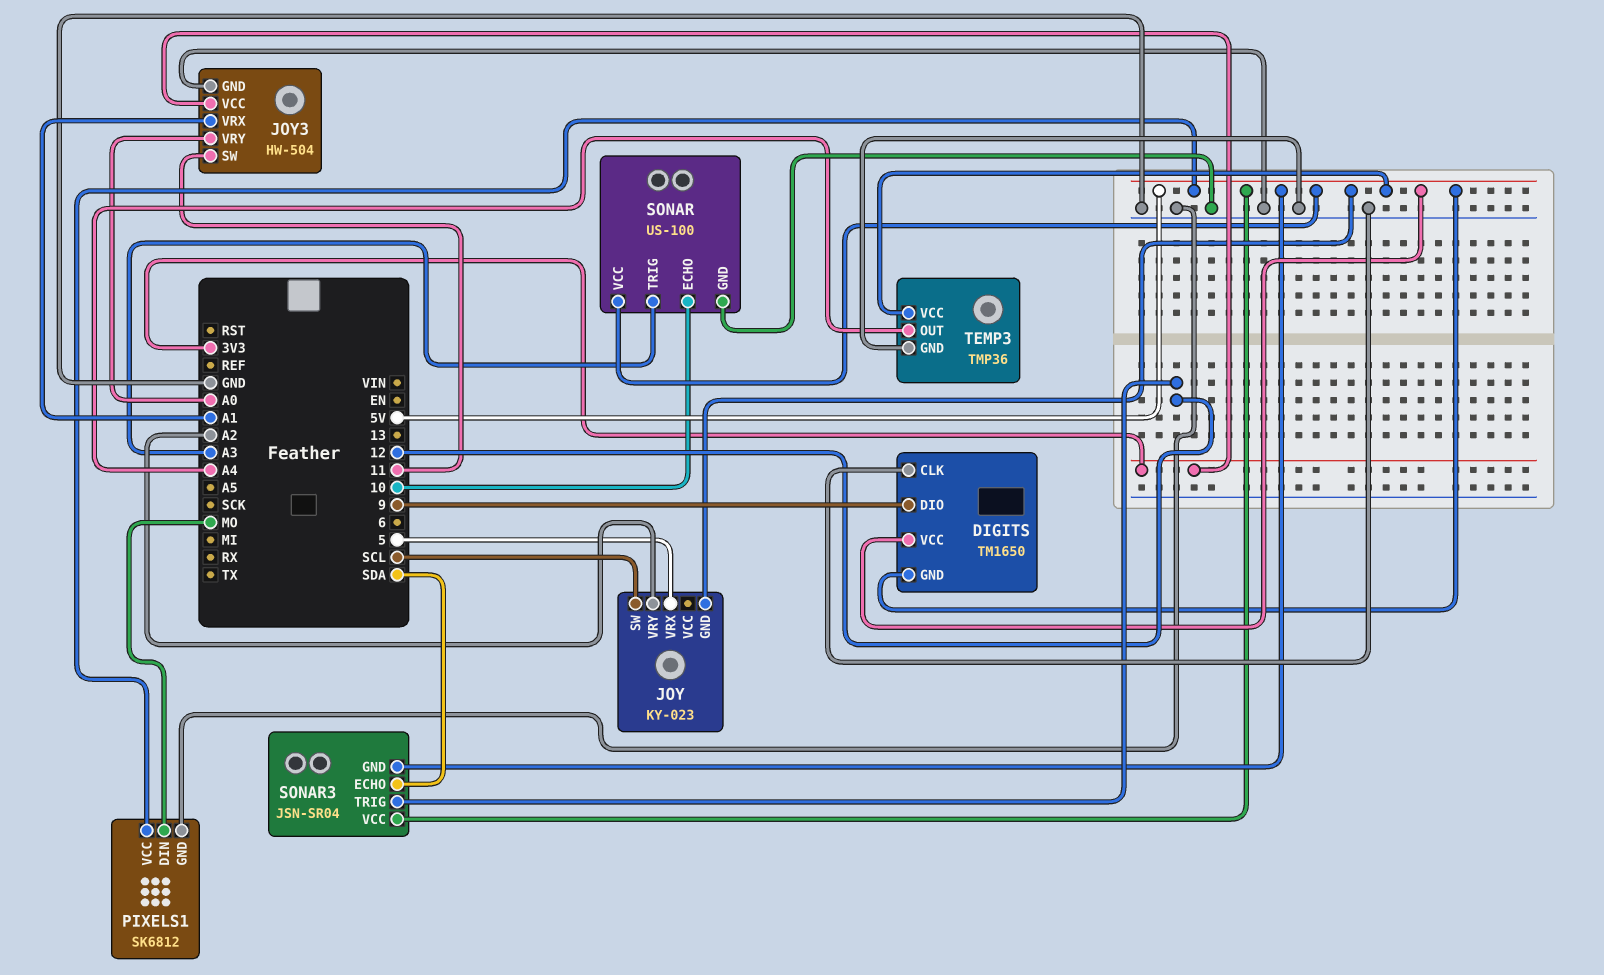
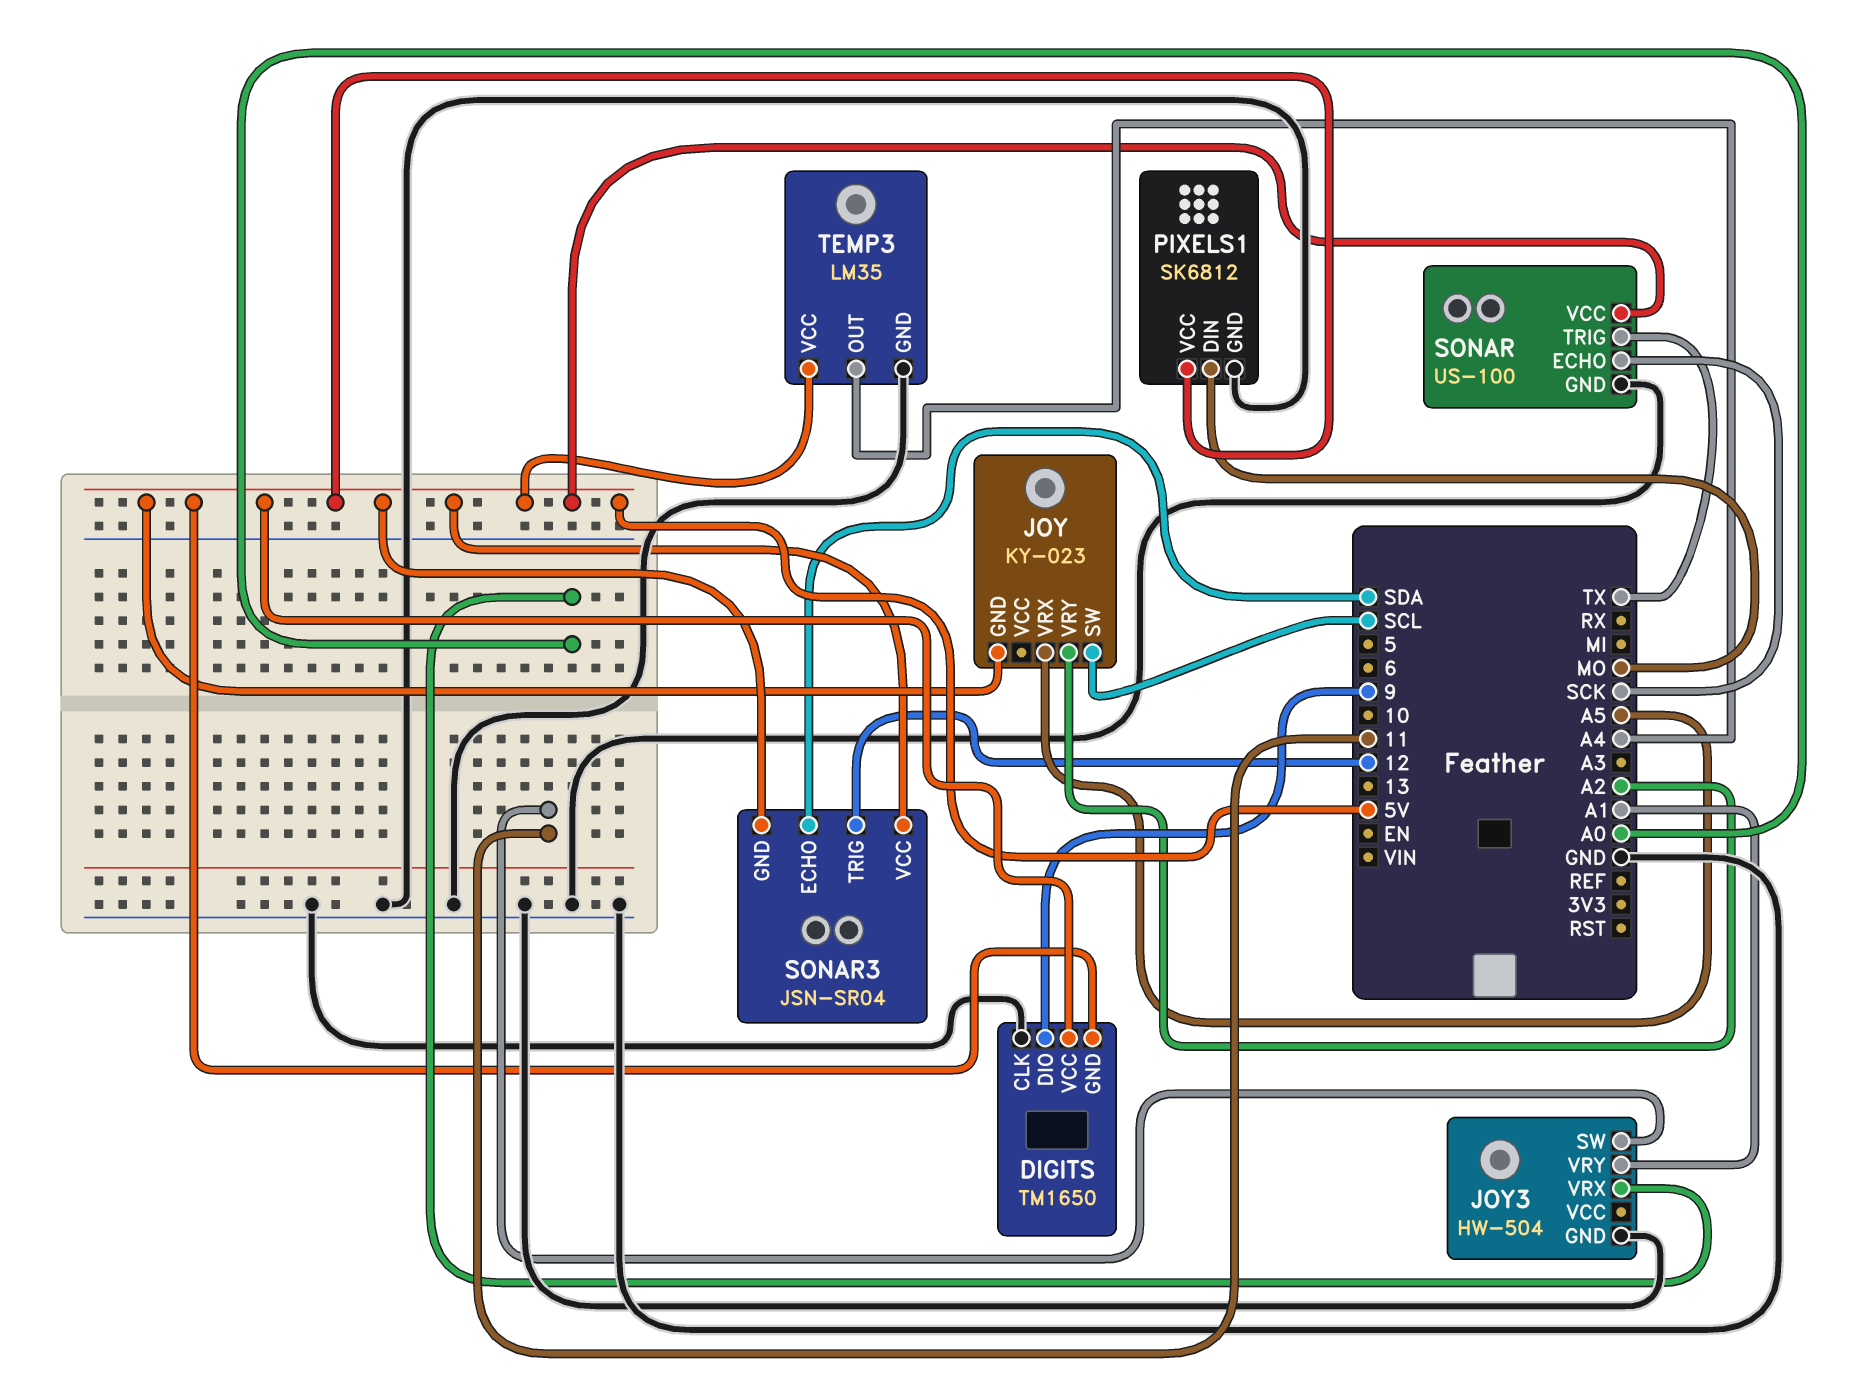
JOY pin VRX: 5 -> A5
JOY3 pin VCC: 3V3 -> none
JOY3 pin VRX: A1 -> A0
JOY3 pin VRY: A0 -> A1
SONAR pin ECHO: 10 -> SCK
SONAR pin TRIG: A3 -> TX
TEMP3: TMP36 -> LM35

